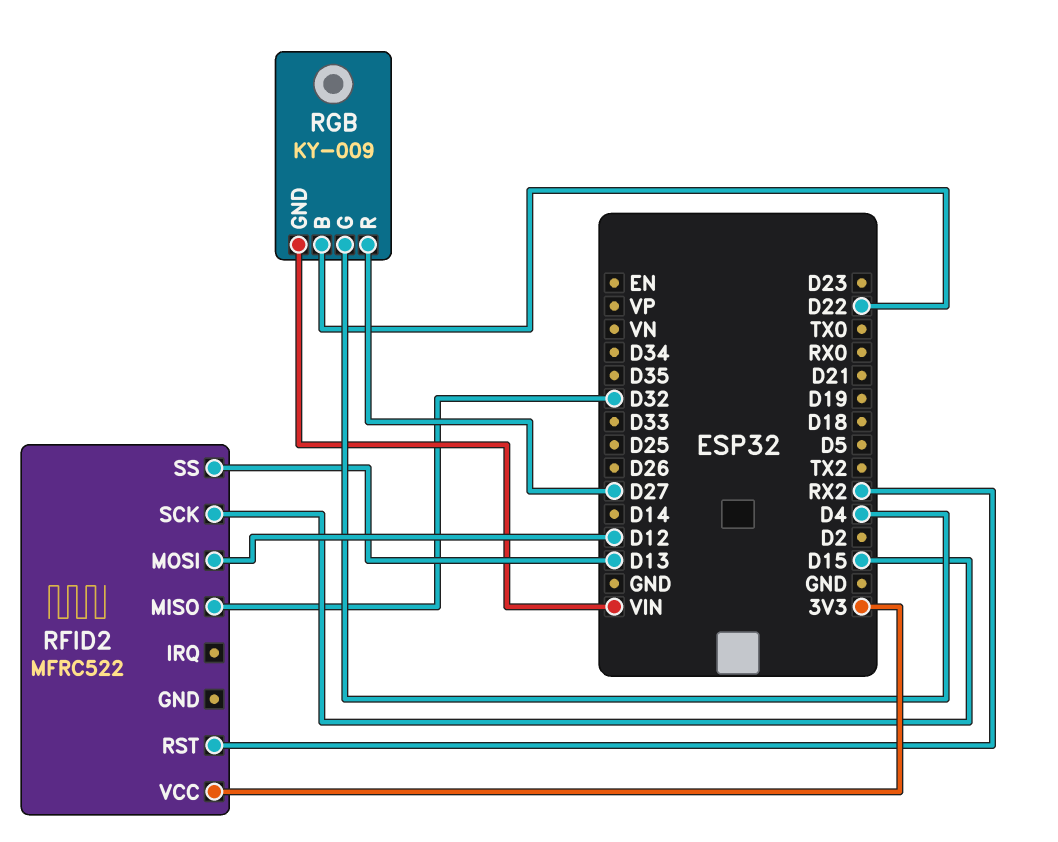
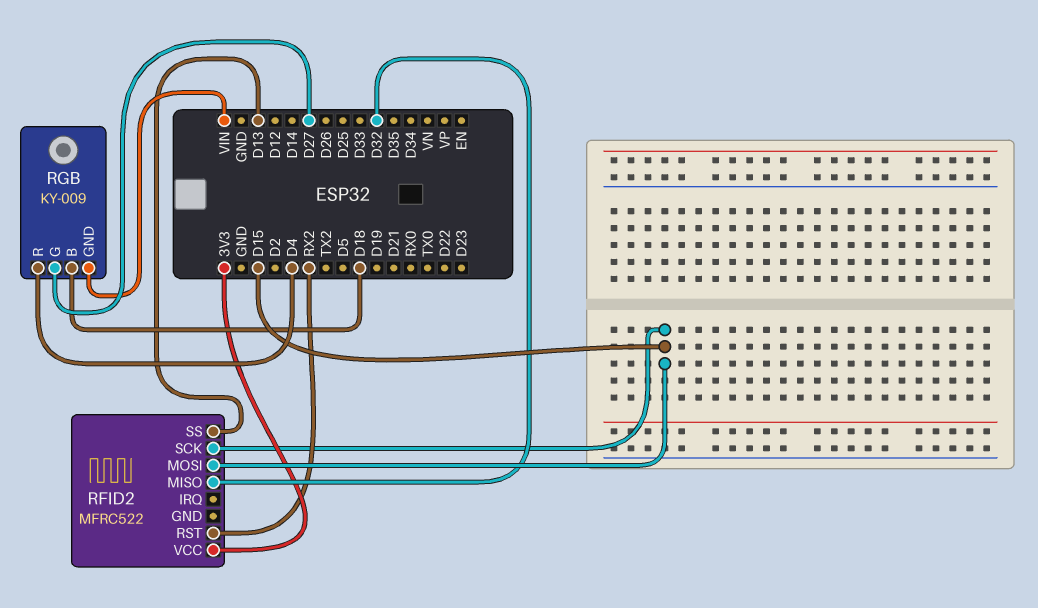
RFID2 pin MOSI: D12 -> D15
RGB pin B: D22 -> D18
RGB pin G: D4 -> D27
RGB pin R: D27 -> D4

